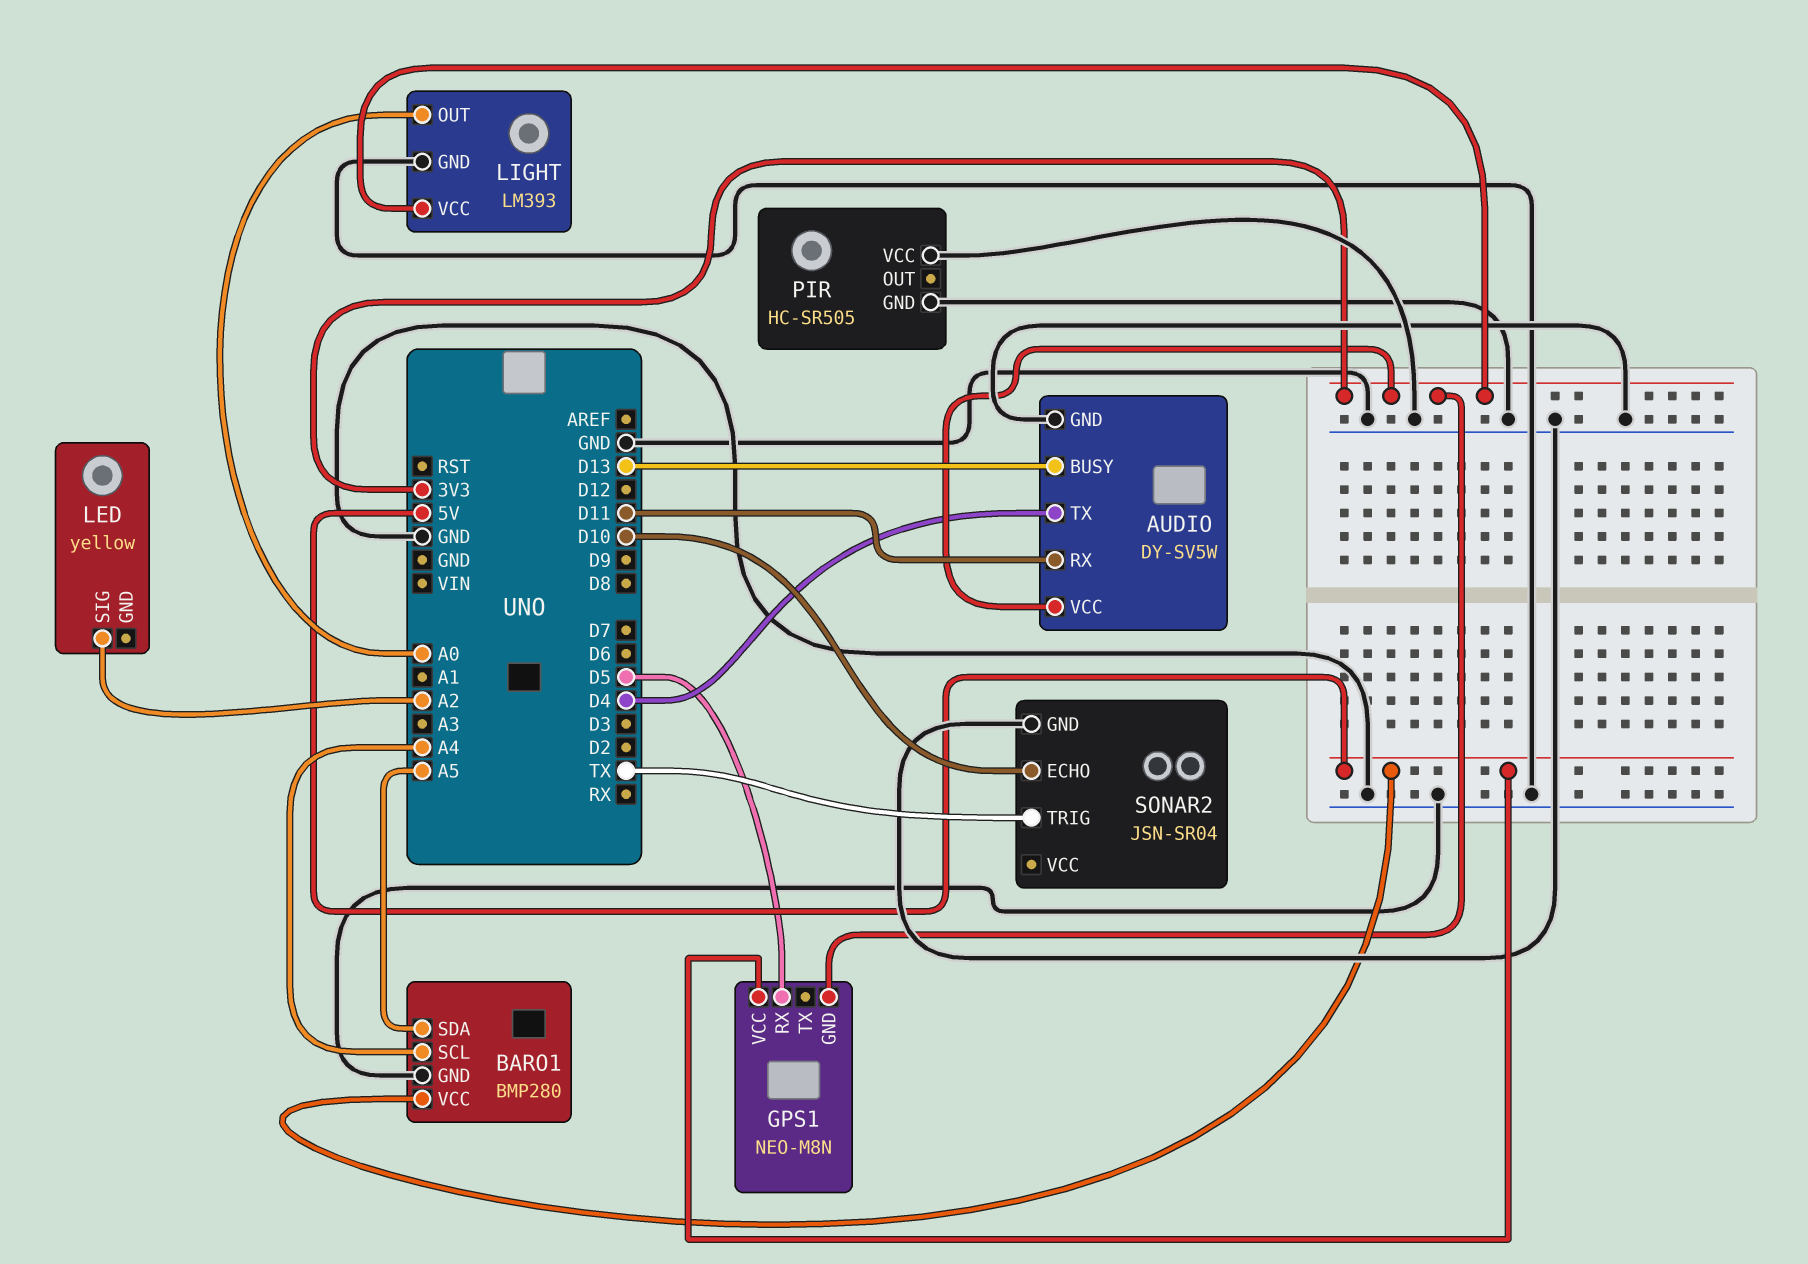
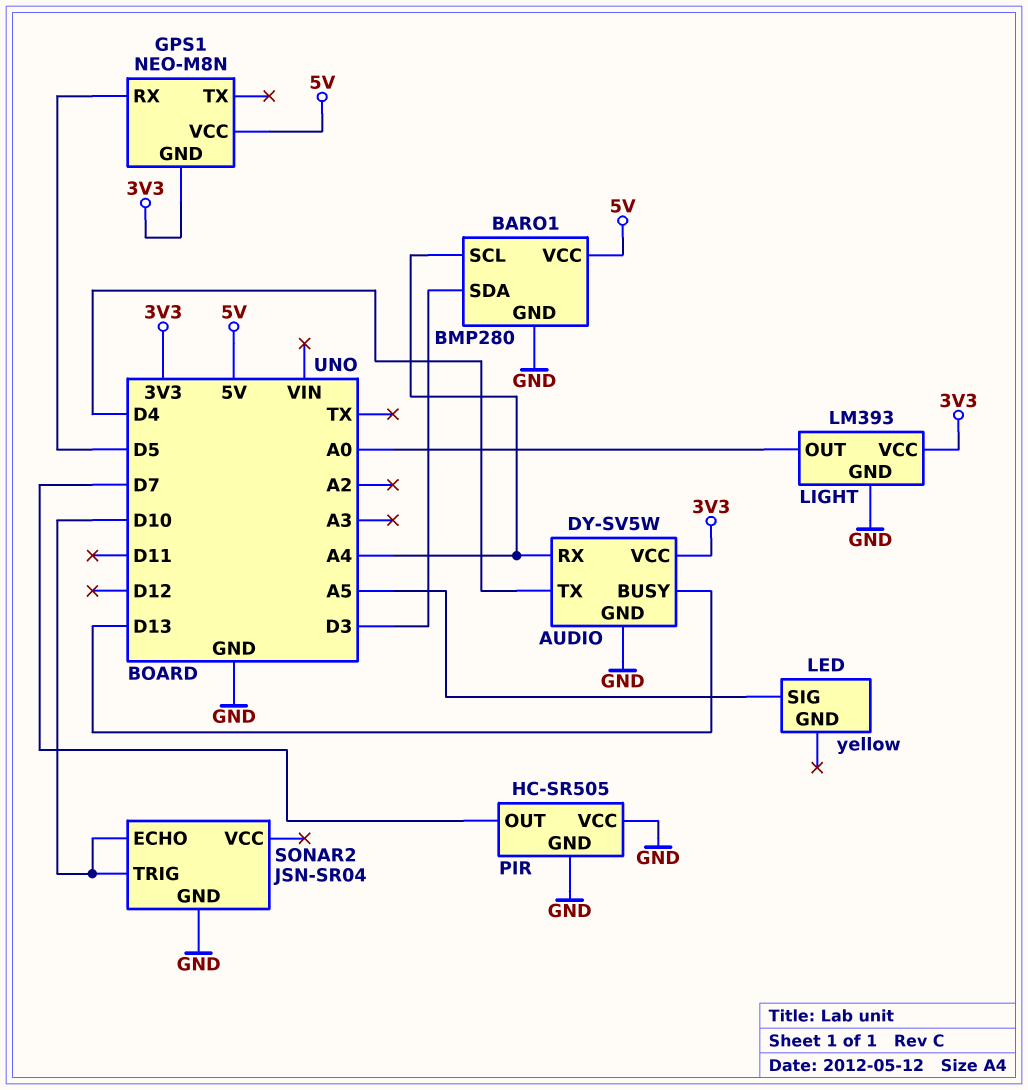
AUDIO pin RX: D11 -> A4
BARO1 pin SDA: A5 -> D3
LED pin SIG: A2 -> A5
PIR pin OUT: none -> D7
SONAR2 pin TRIG: TX -> D10

